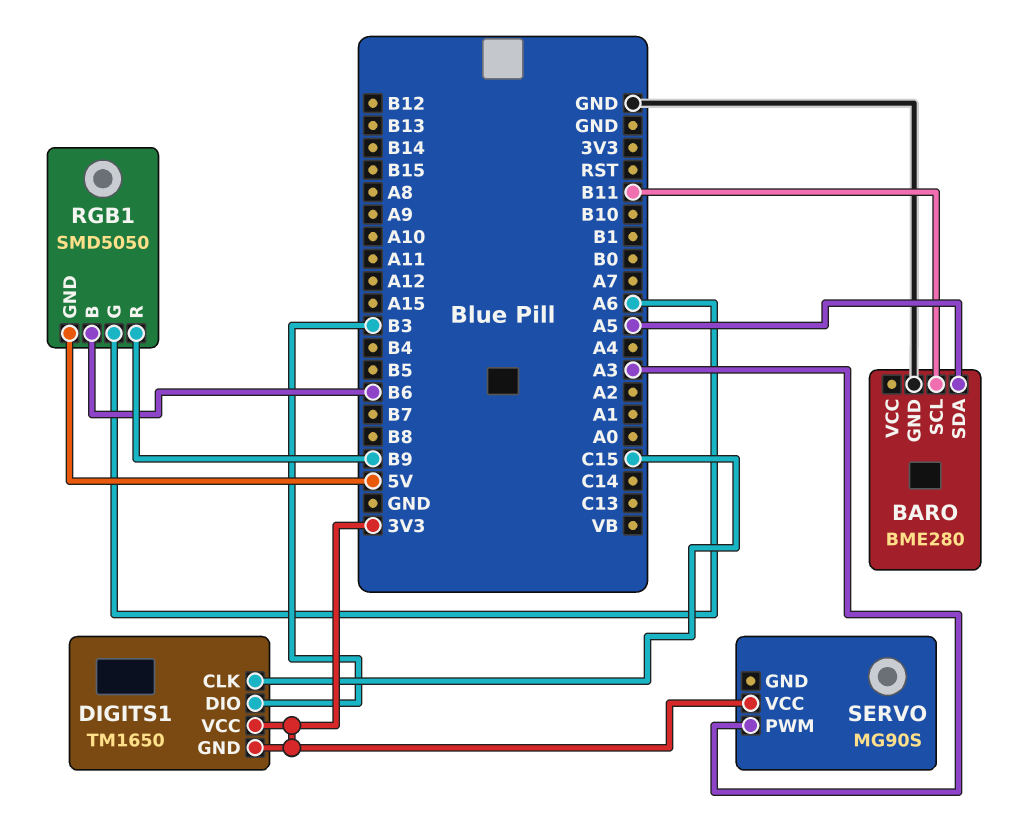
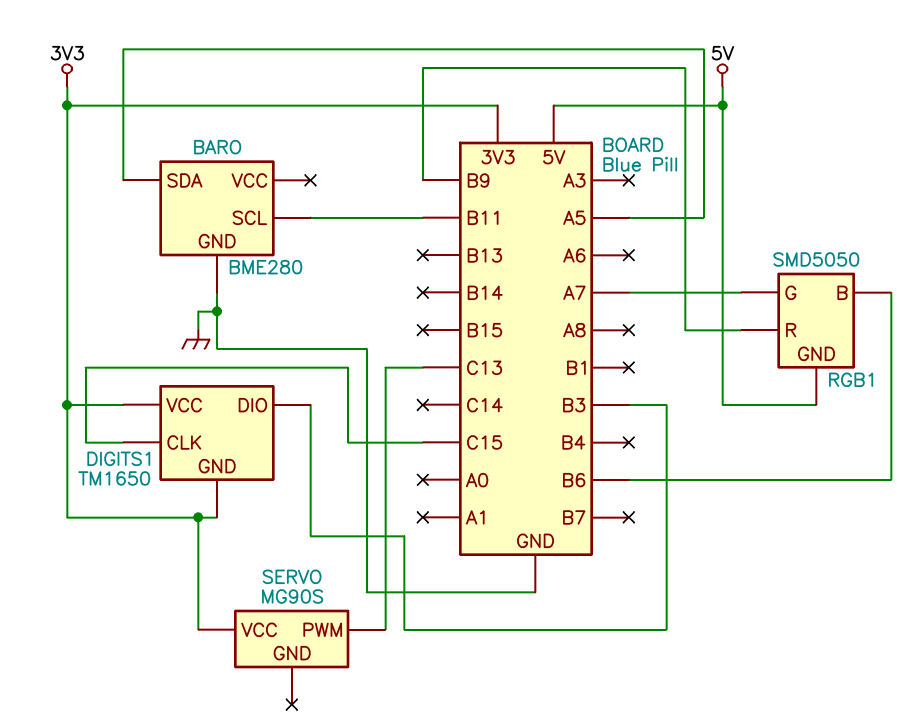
RGB1 pin G: A6 -> A7
SERVO pin PWM: A3 -> C13

